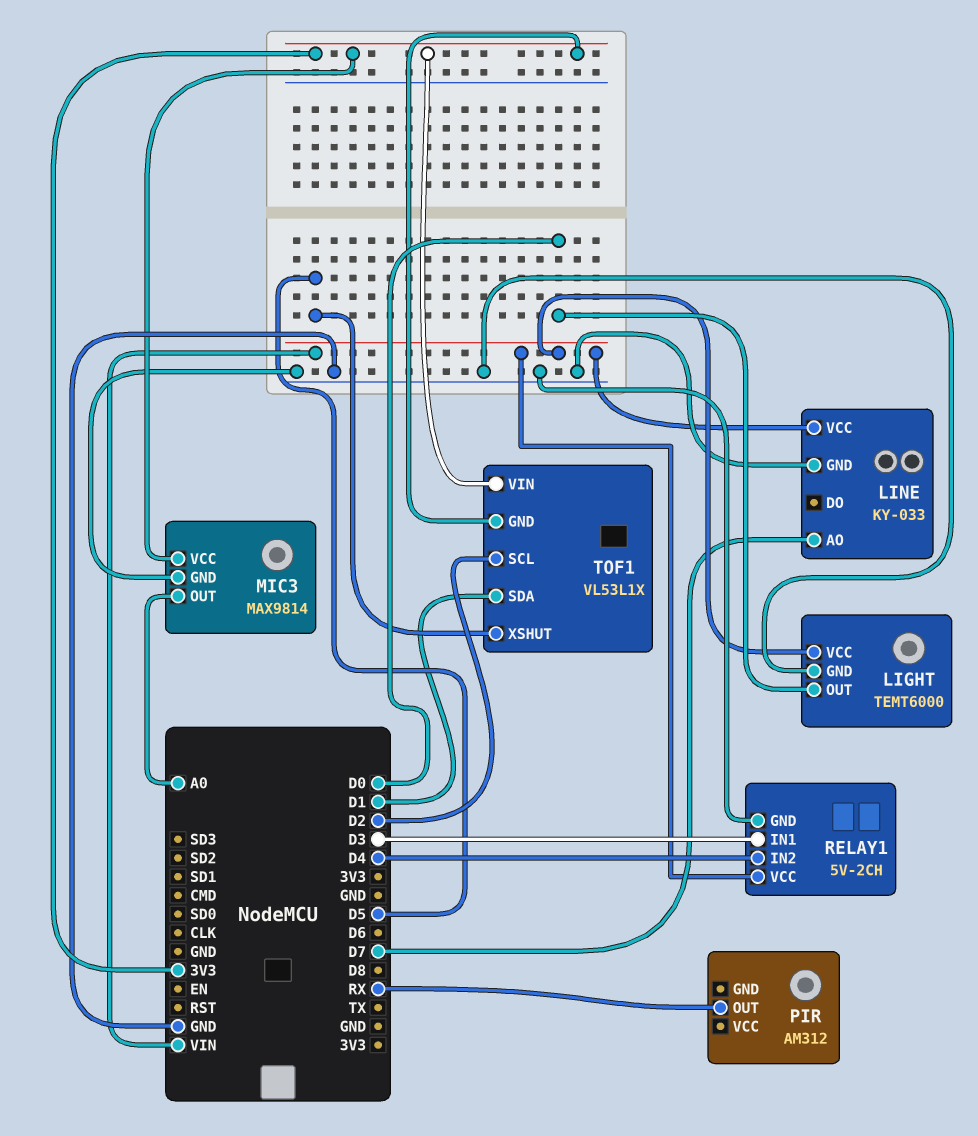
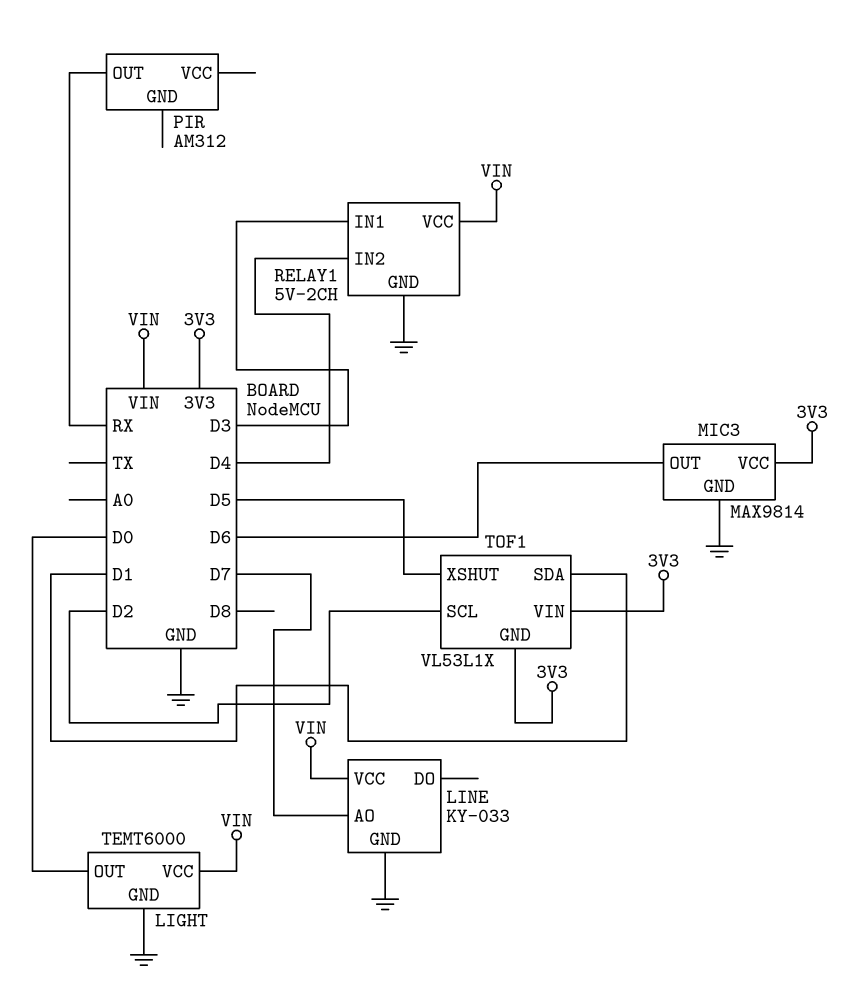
MIC3 pin OUT: A0 -> D6

